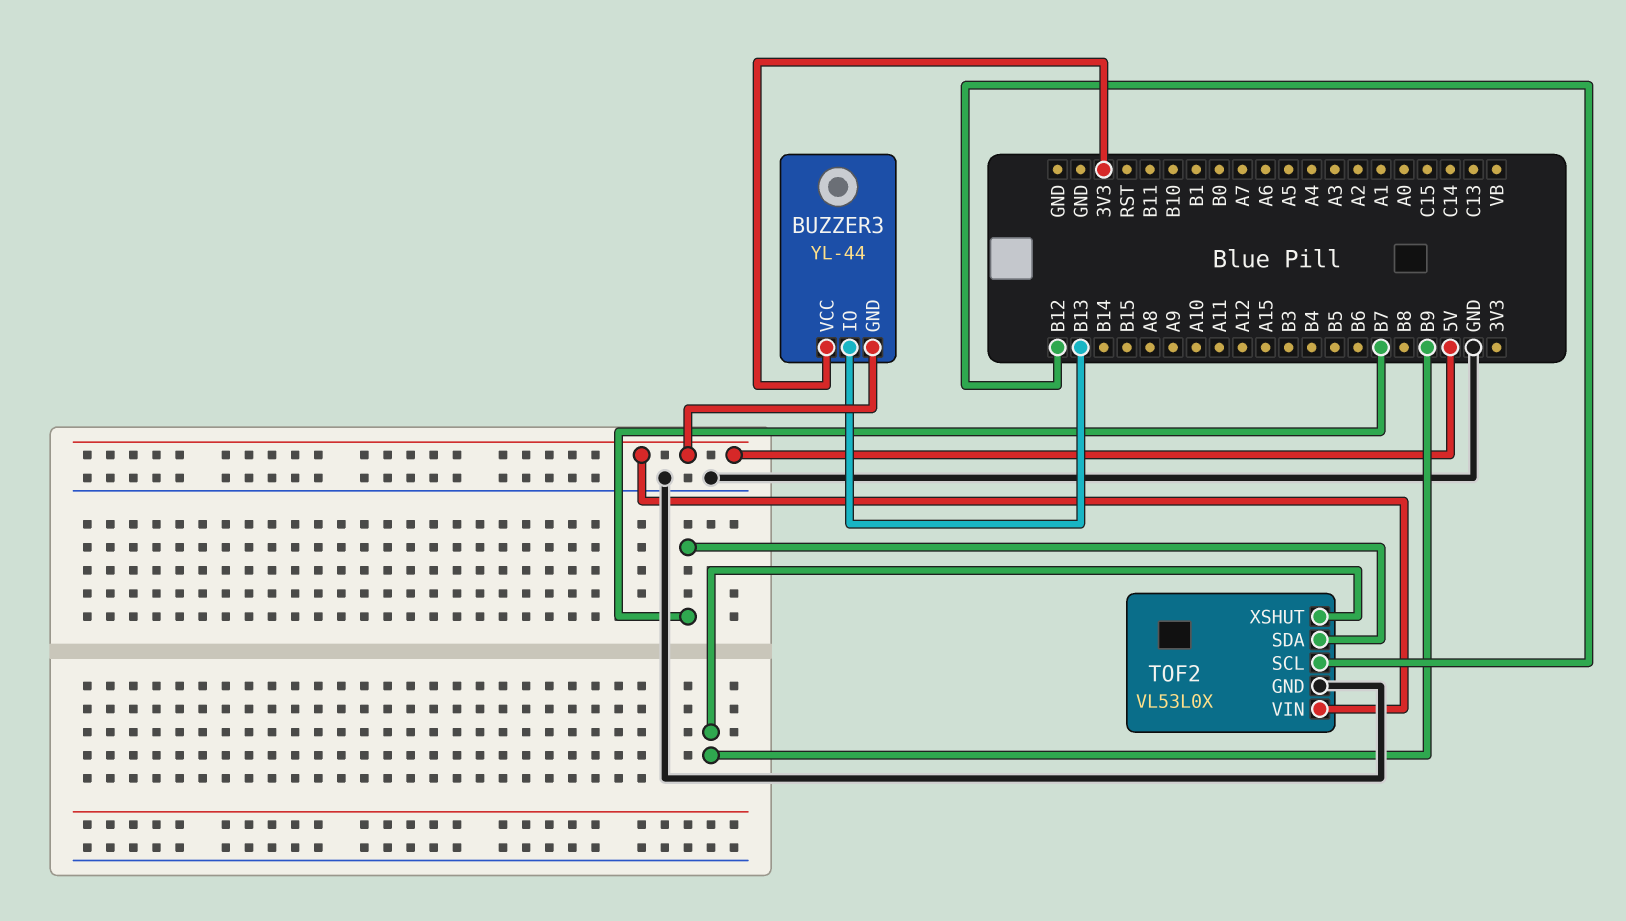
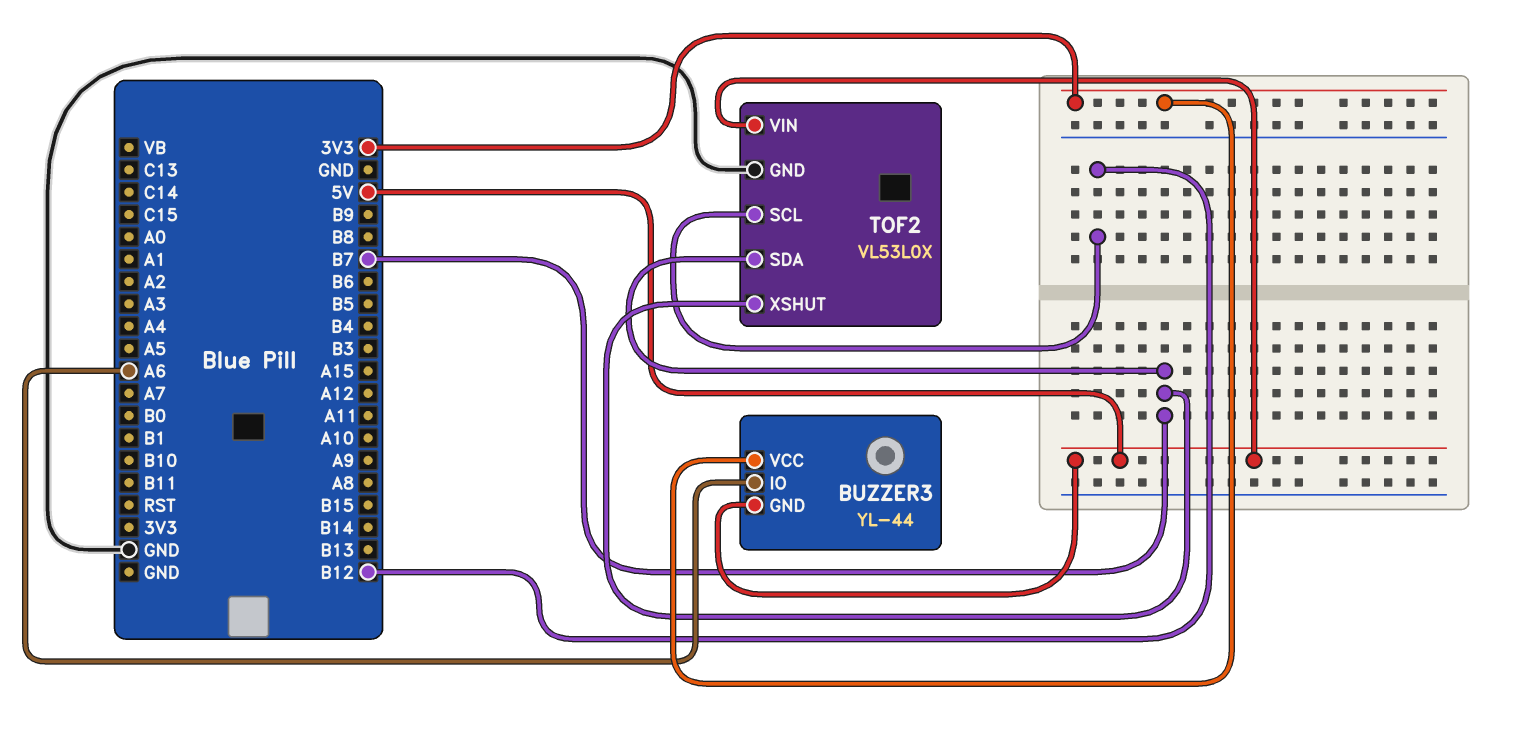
BUZZER3 pin IO: B13 -> A6
TOF2 pin XSHUT: B9 -> B7

